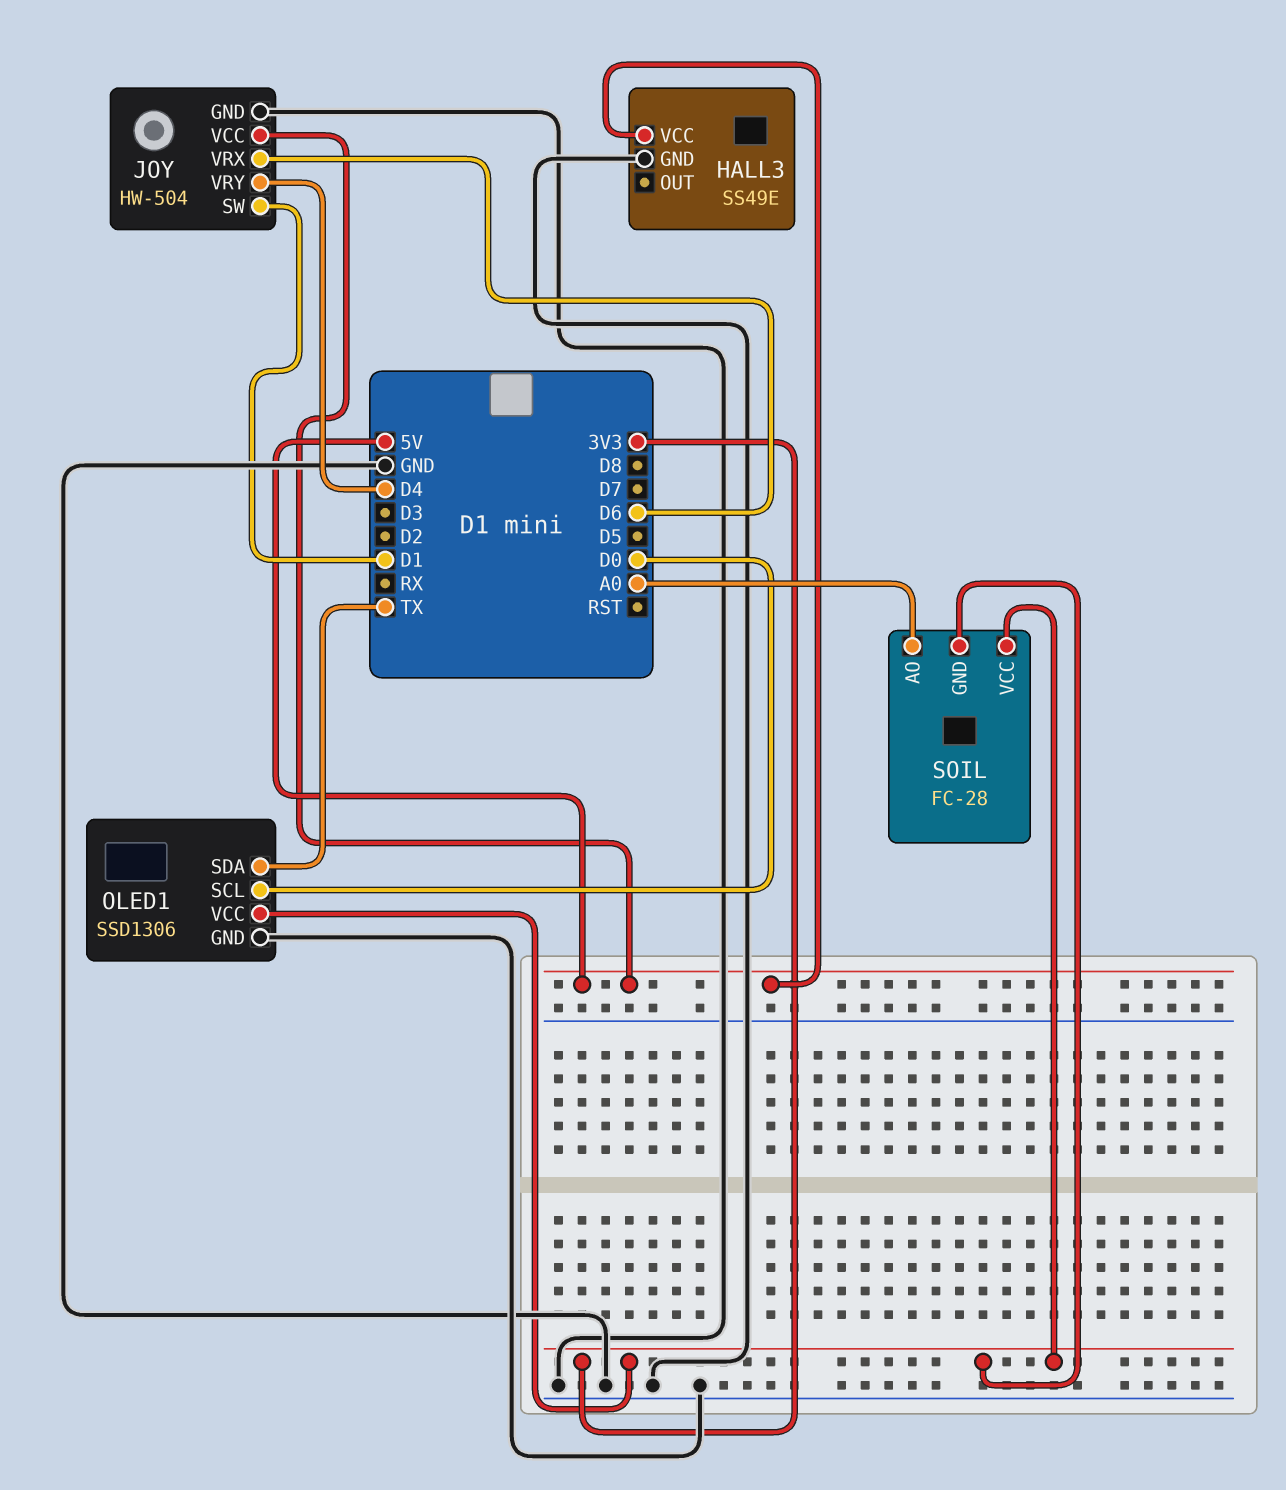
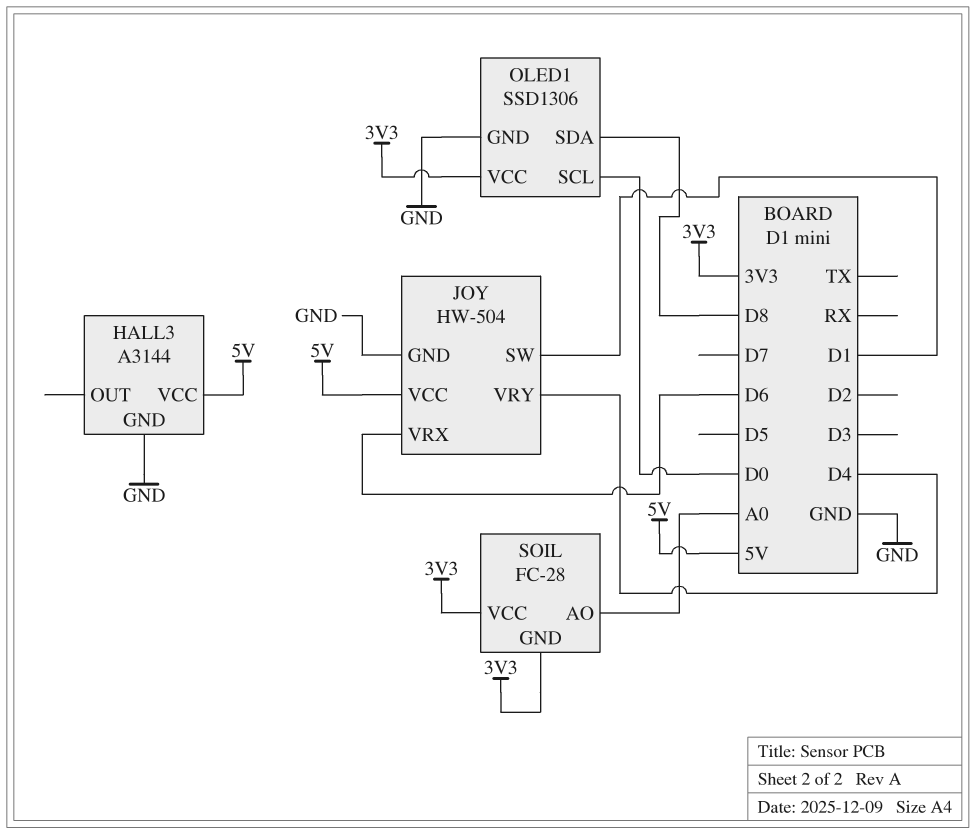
HALL3: SS49E -> A3144
OLED1 pin SDA: TX -> D8

